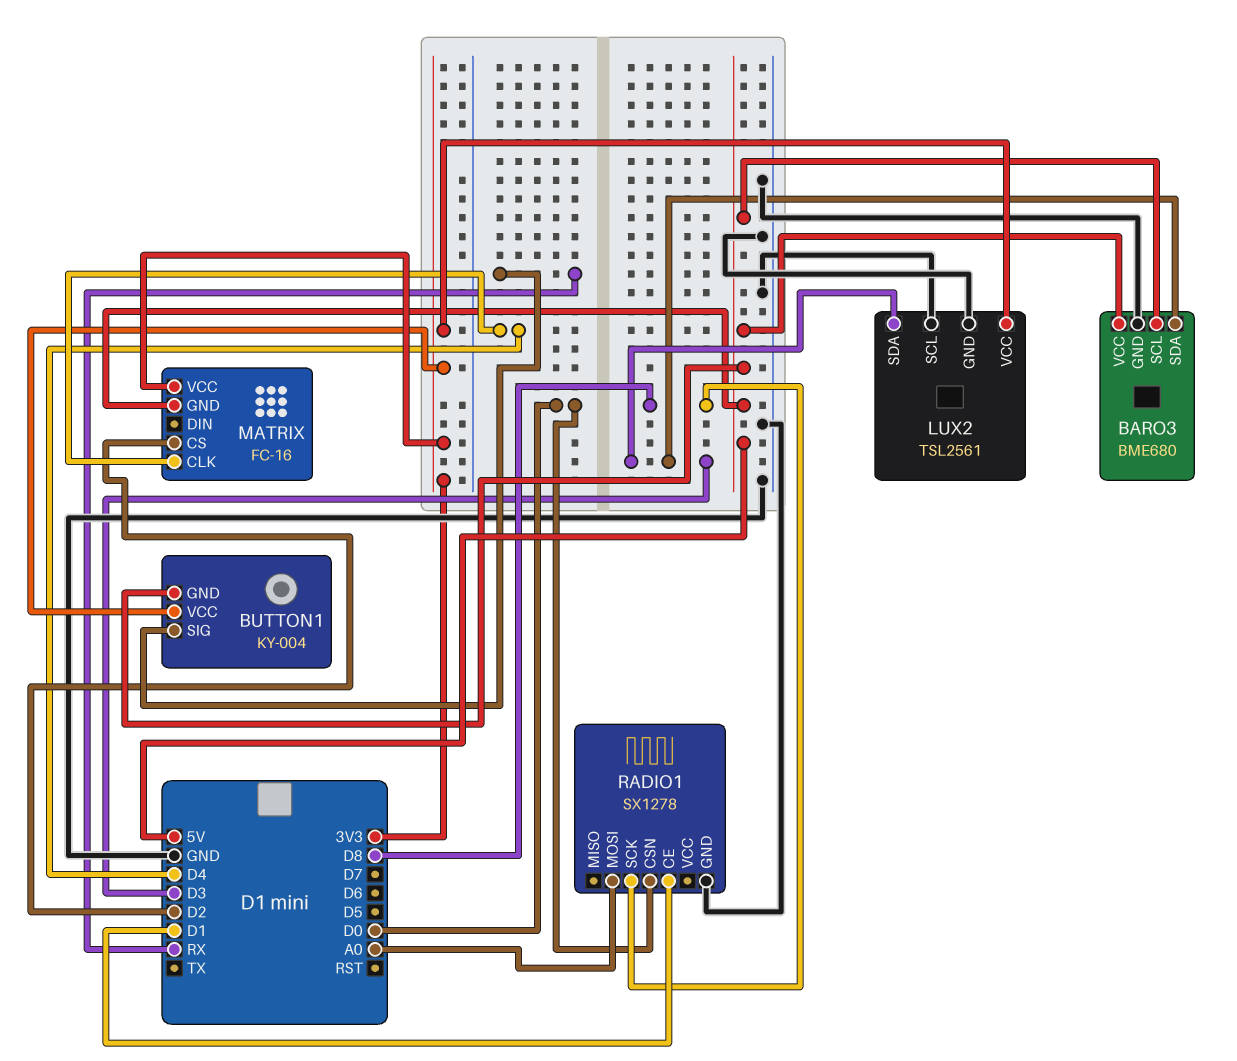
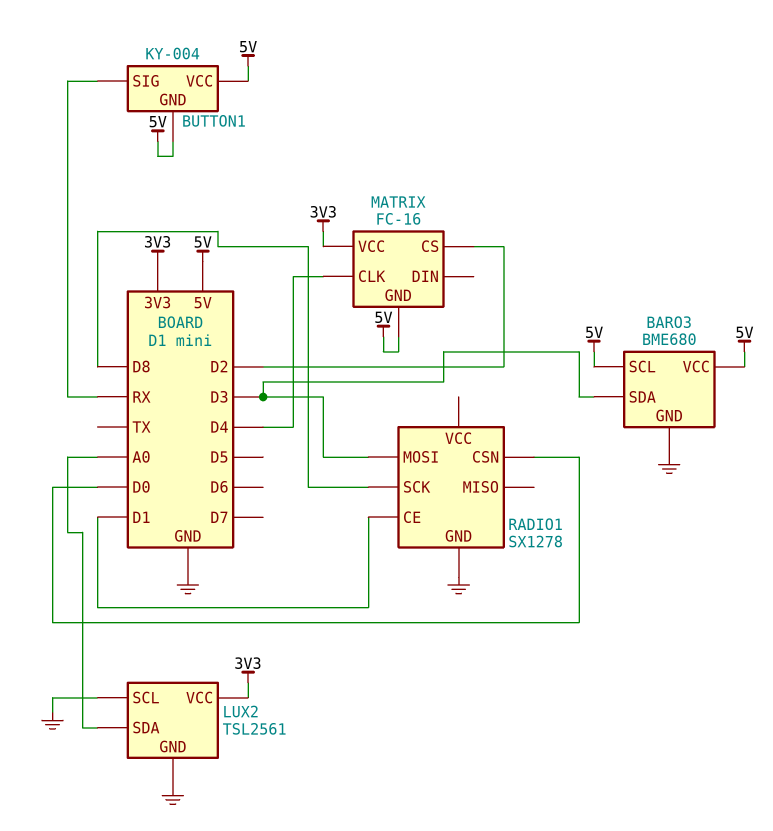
BUTTON1 pin VCC: 3V3 -> 5V
LUX2 pin SDA: D3 -> A0
RADIO1 pin MOSI: A0 -> D3

